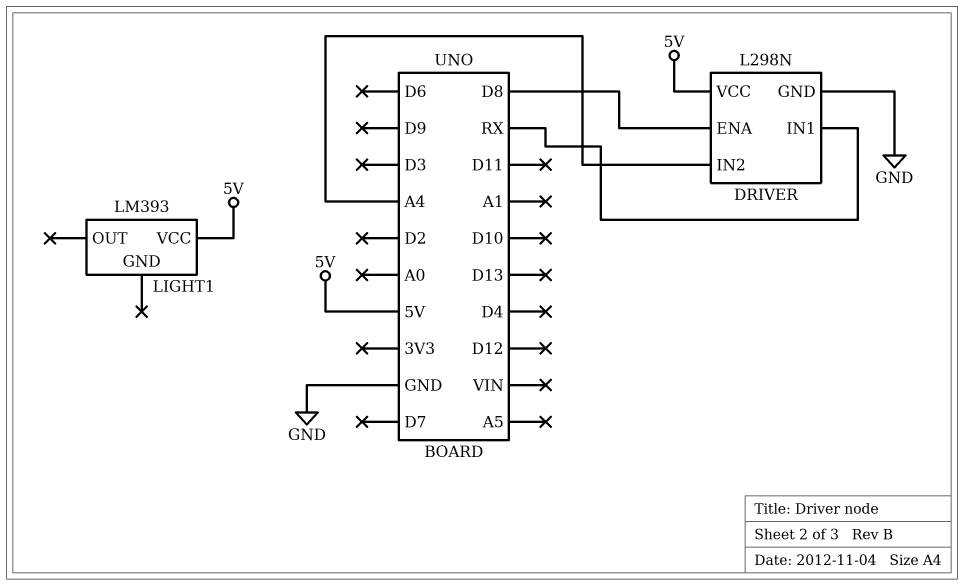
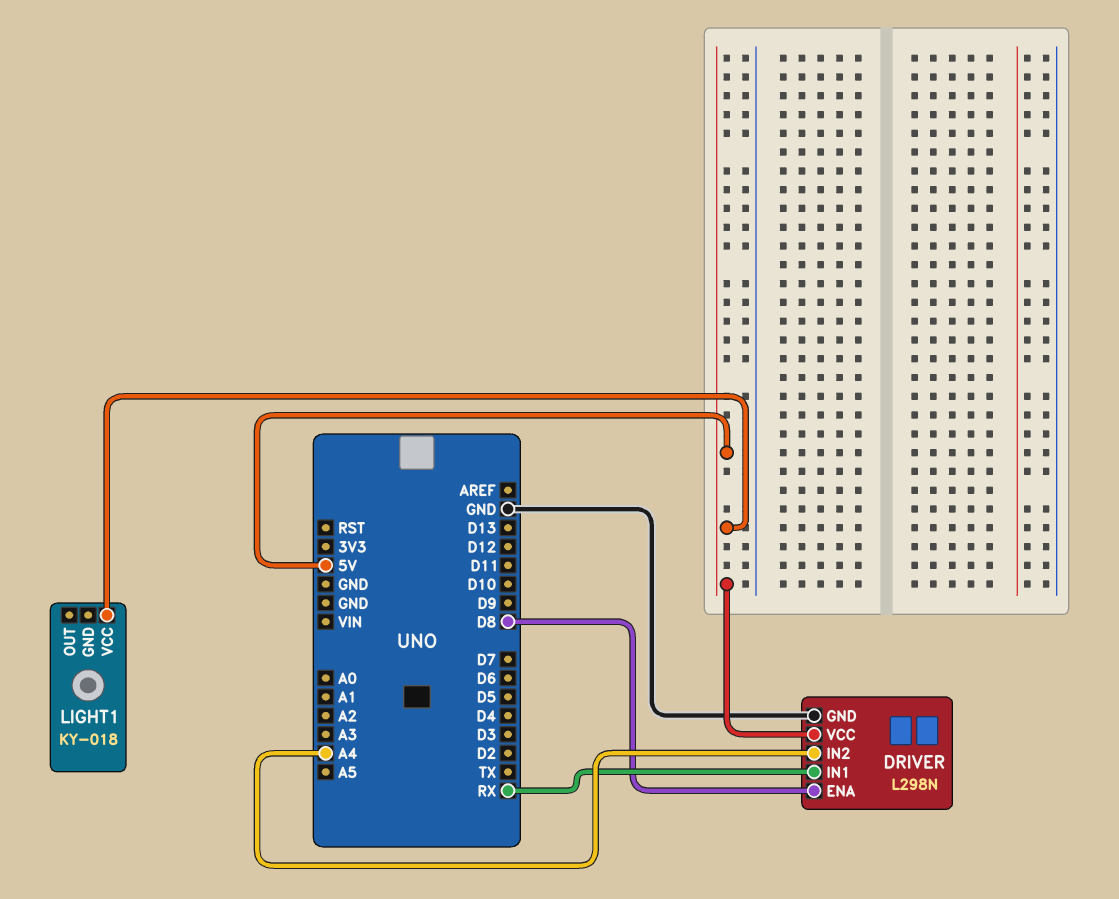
LIGHT1: LM393 -> KY-018

